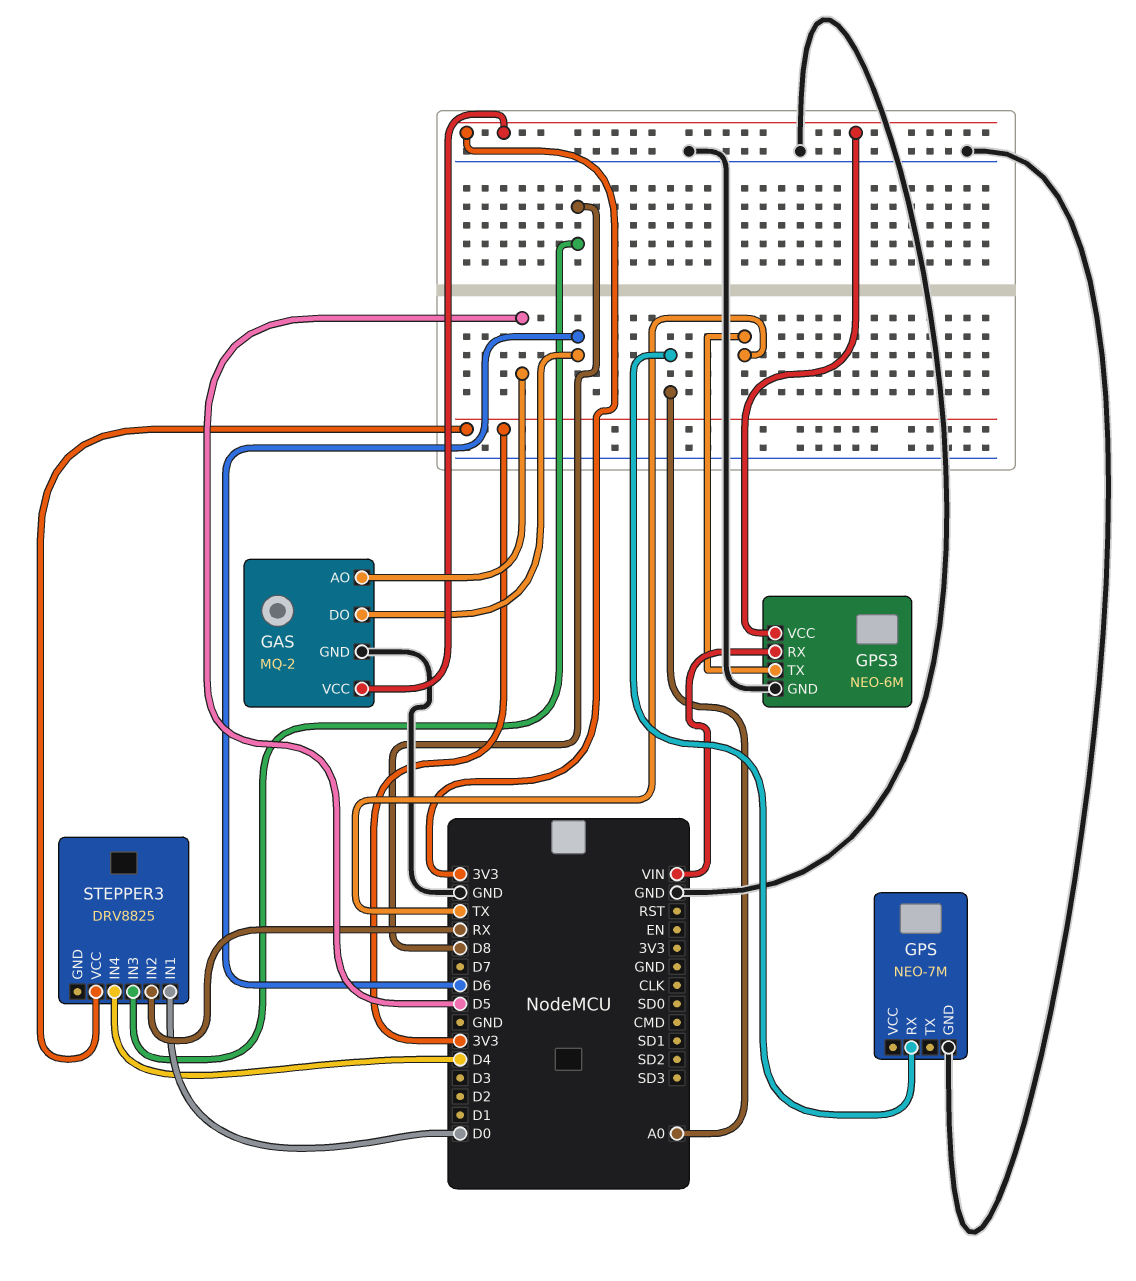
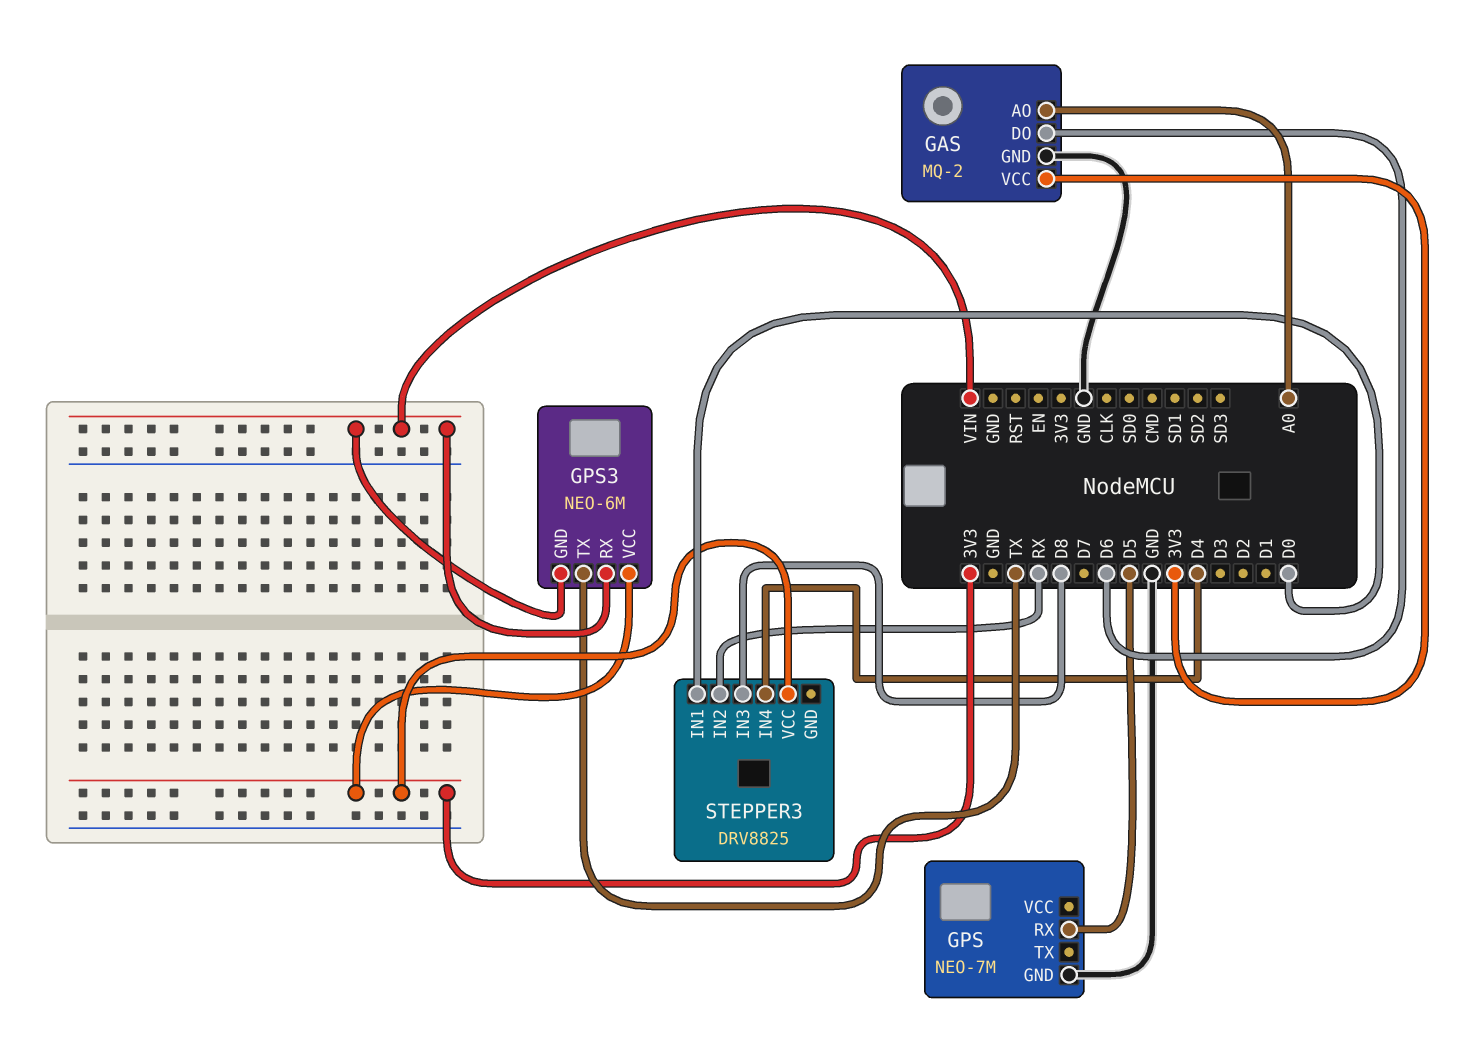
GAS pin AO: D5 -> A0
GPS pin RX: A0 -> D5
GPS3 pin GND: GND -> VIN

